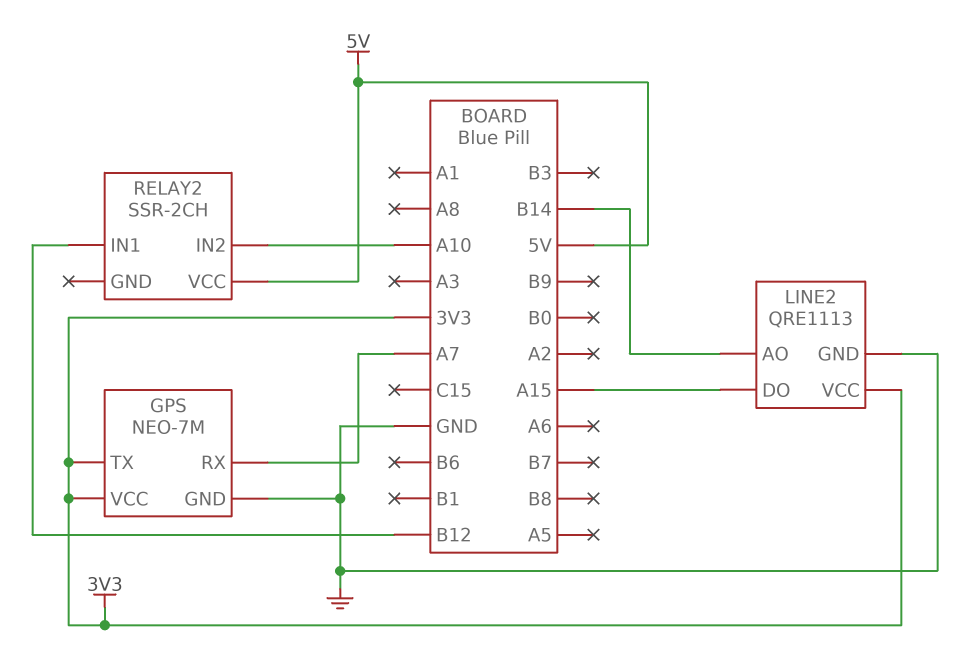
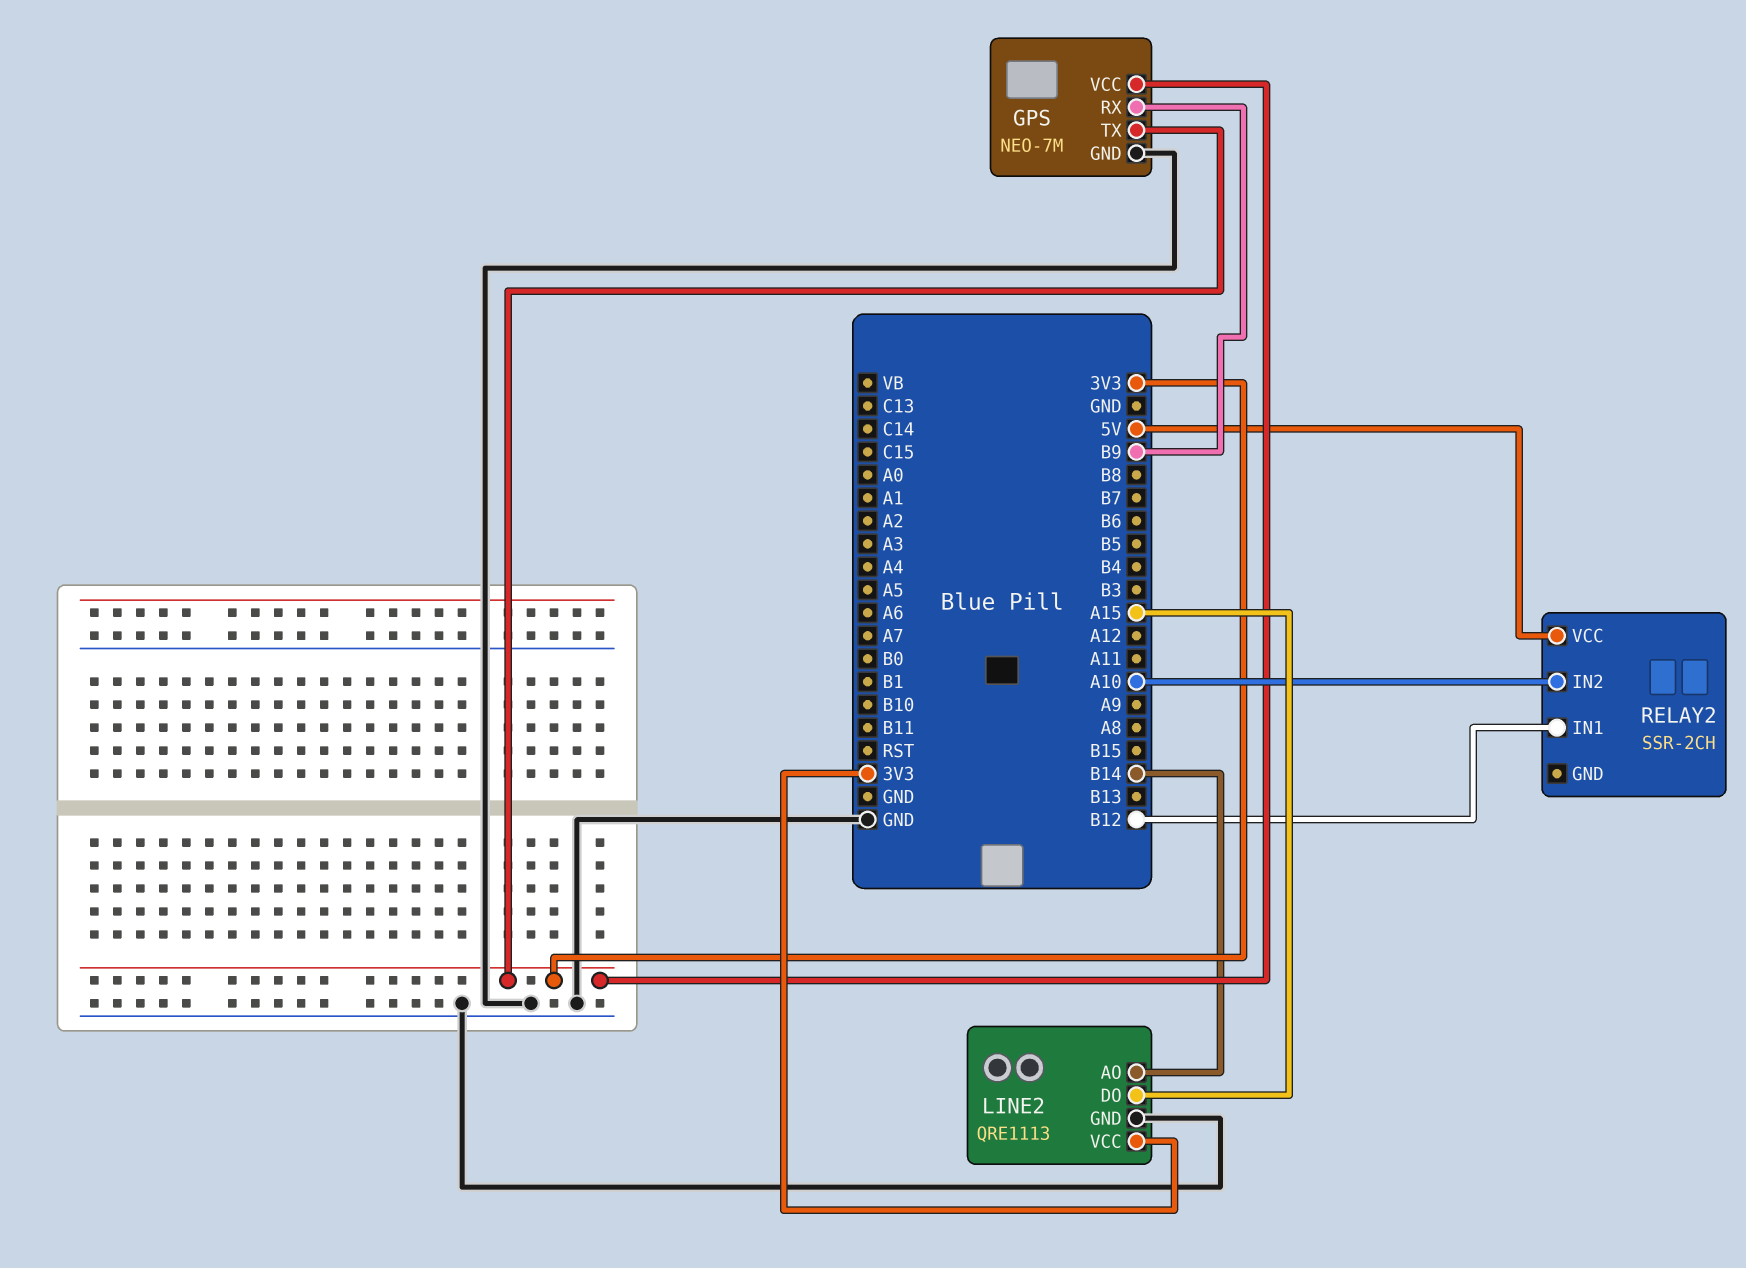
GPS pin RX: A7 -> B9

